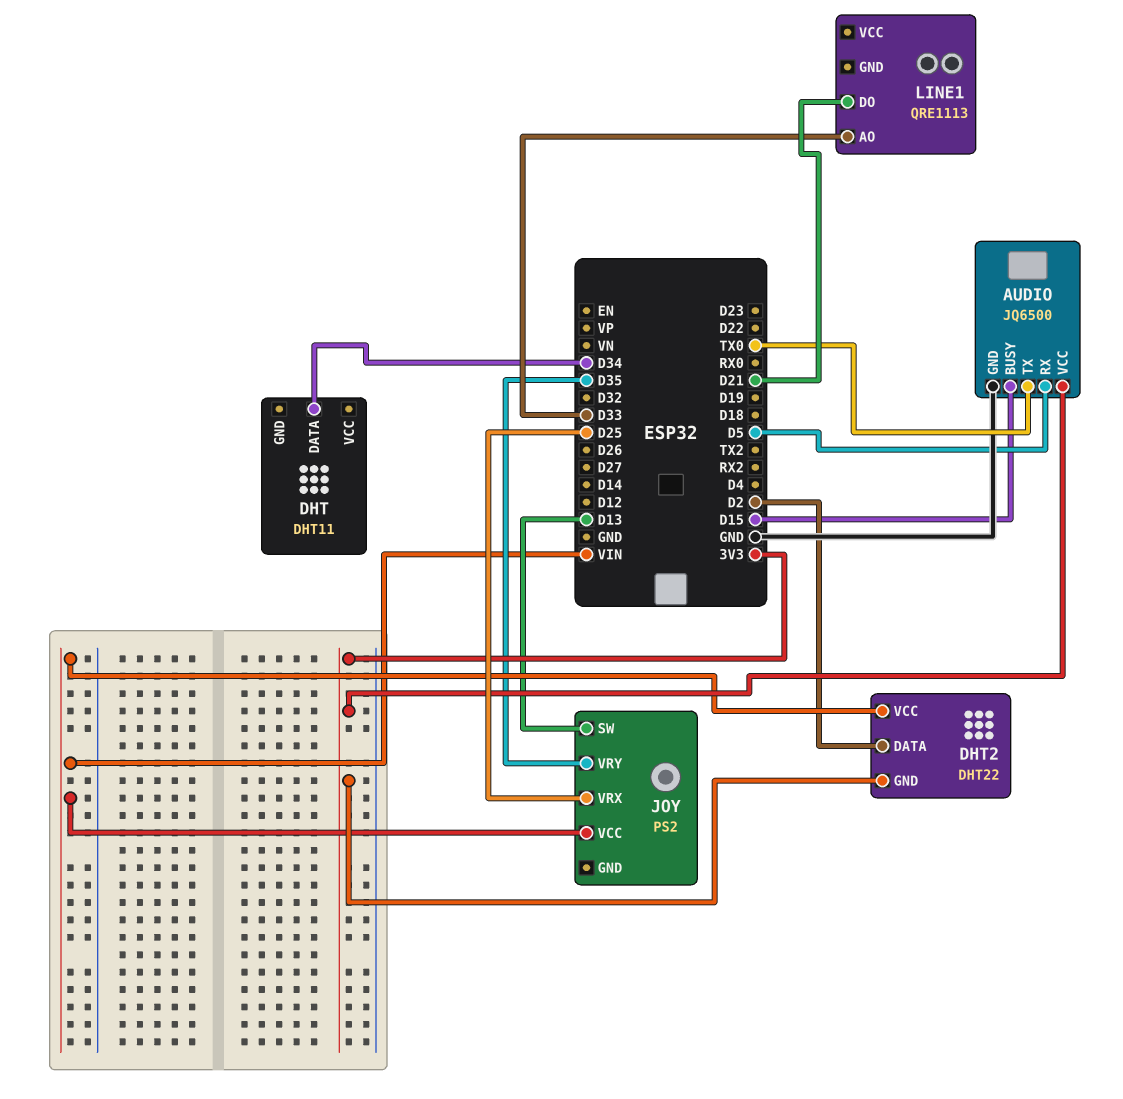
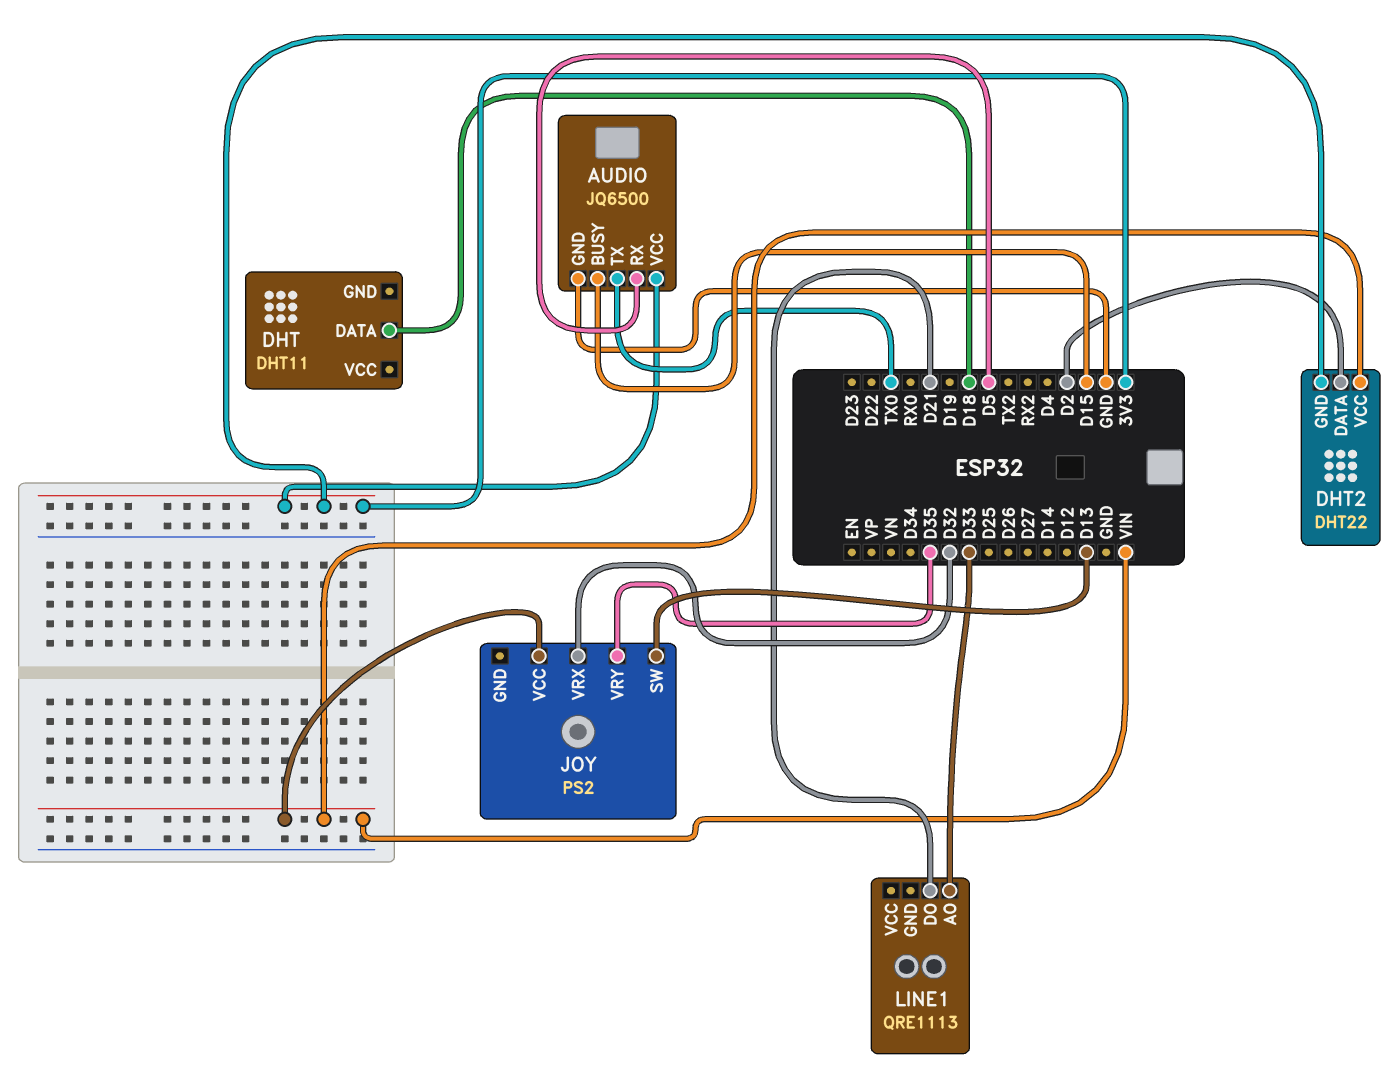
DHT pin DATA: D34 -> D18
JOY pin VRX: D25 -> D32

